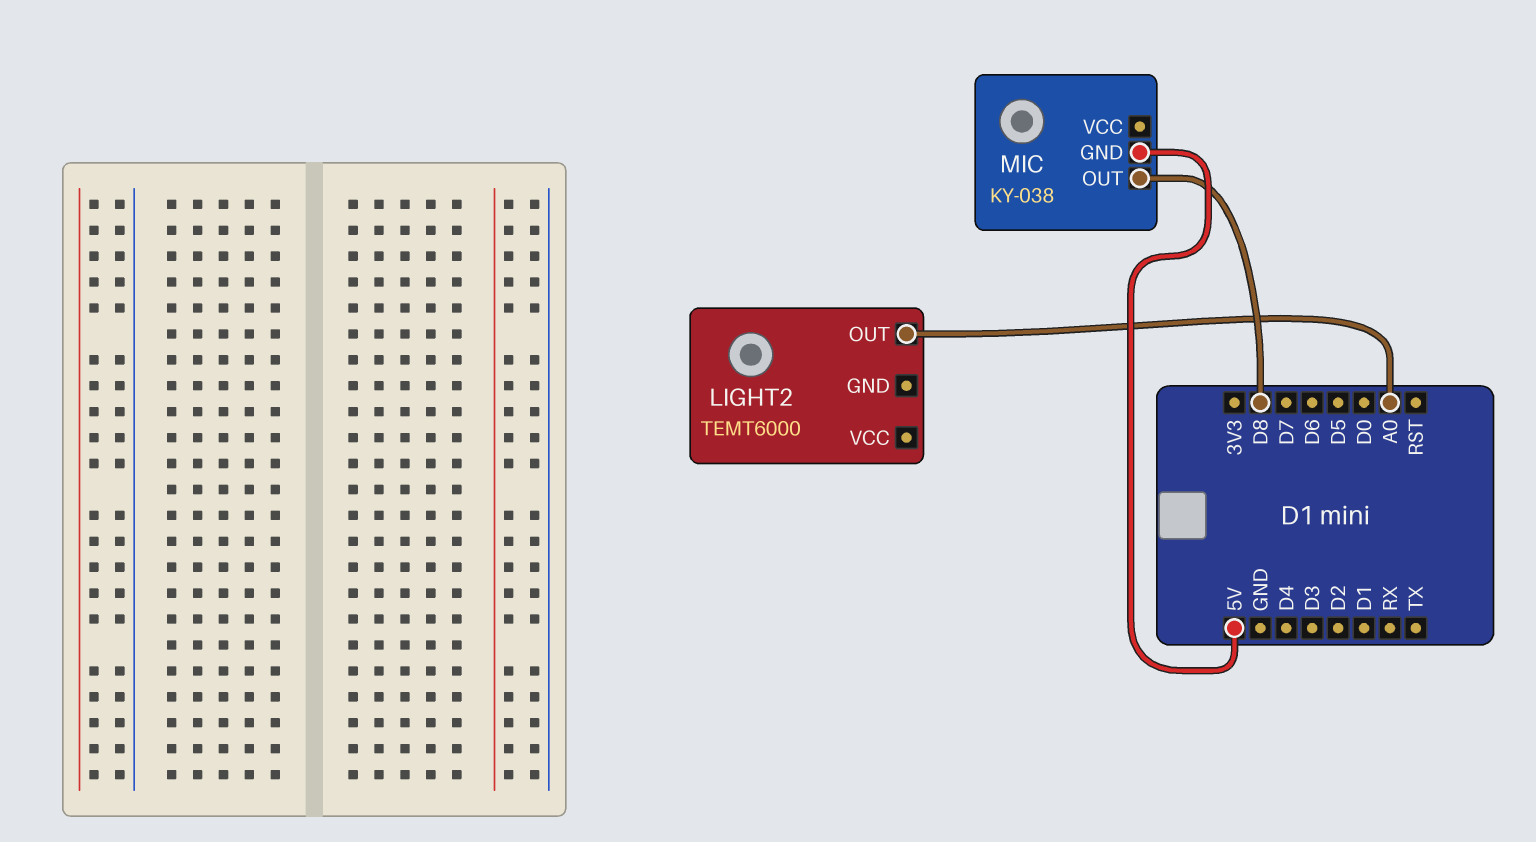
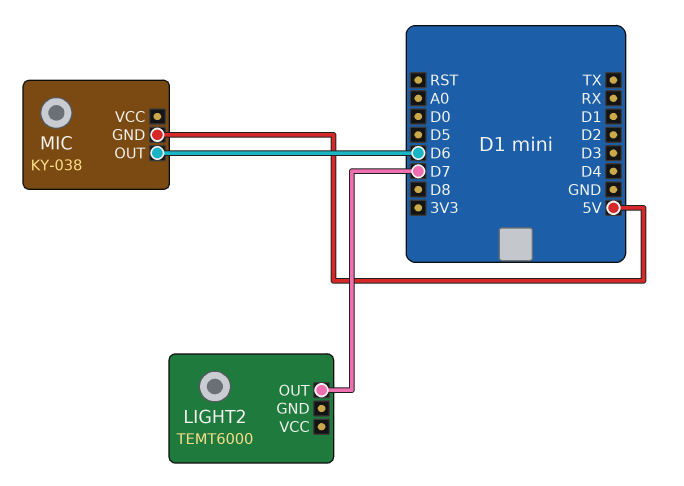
LIGHT2 pin OUT: A0 -> D7
MIC pin OUT: D8 -> D6

